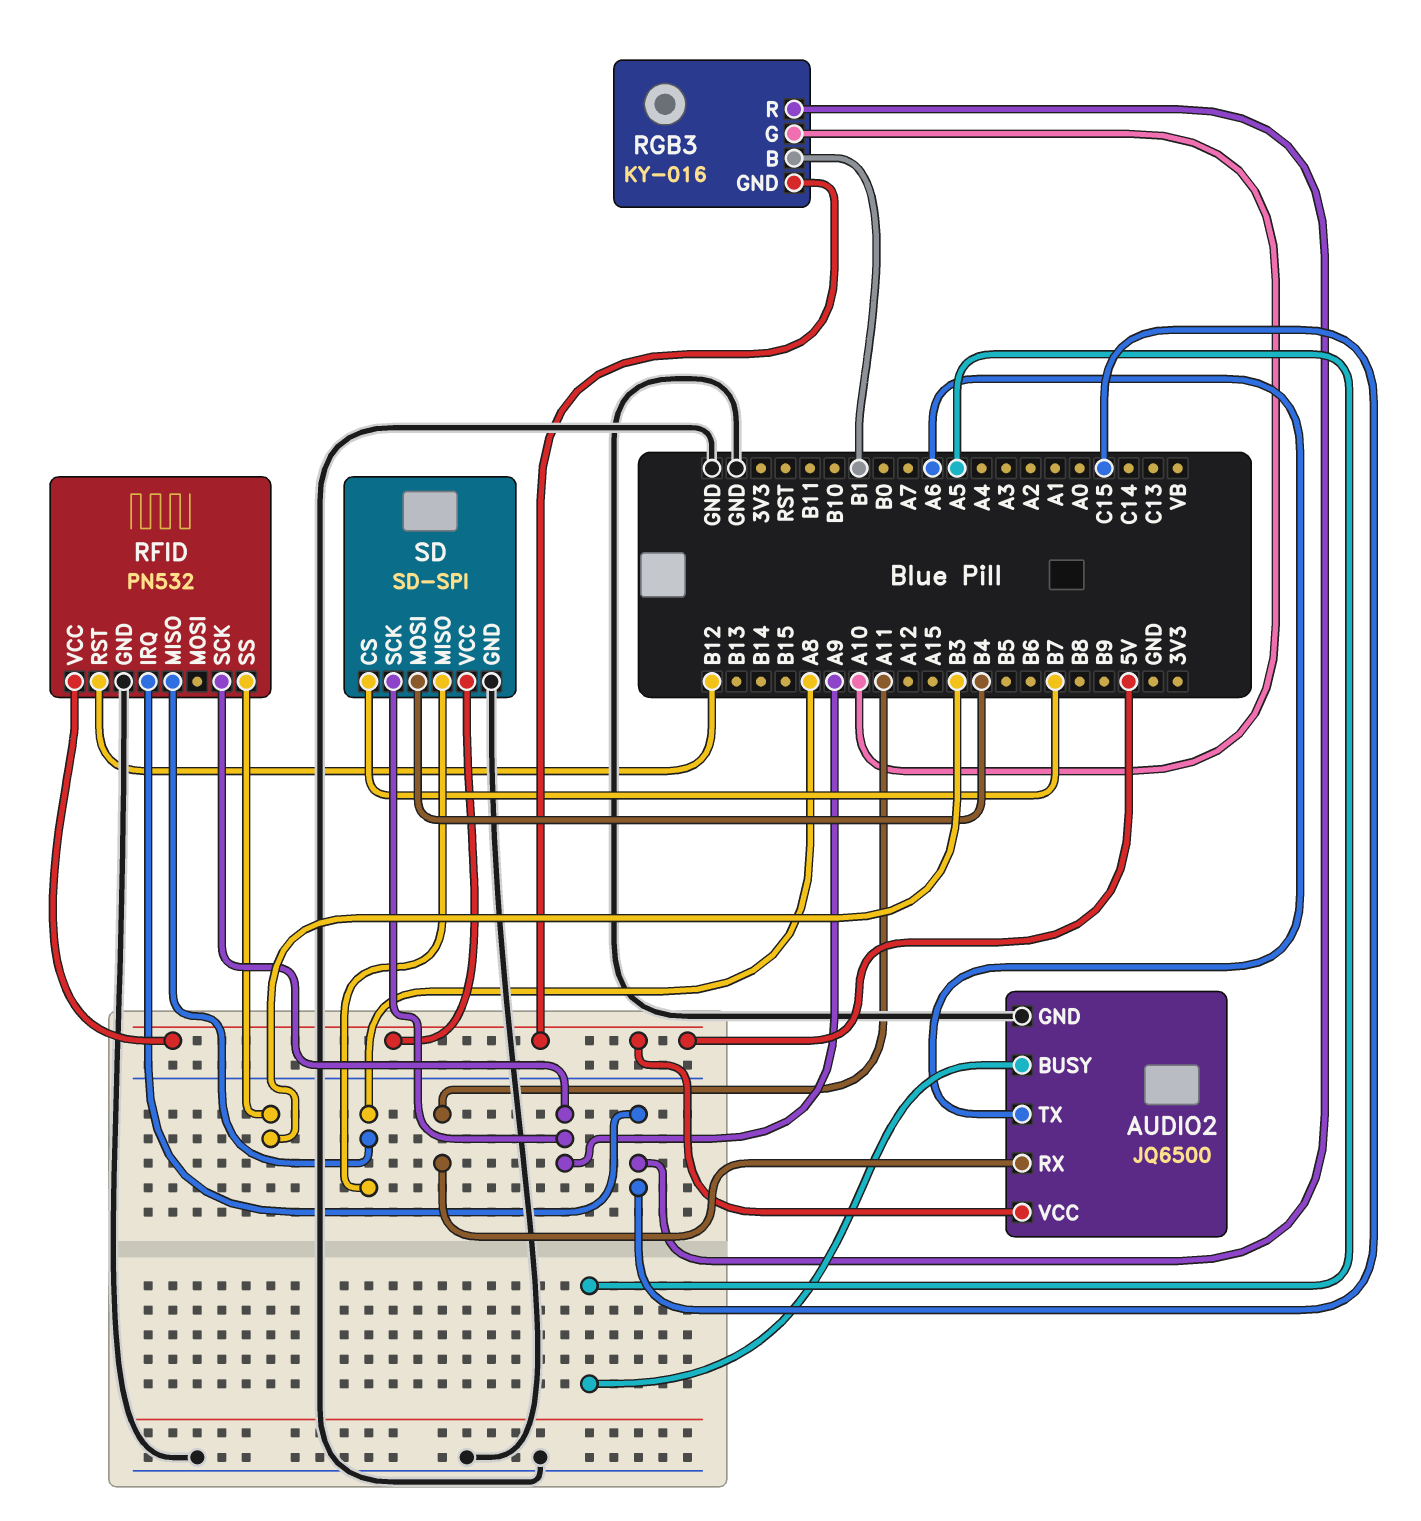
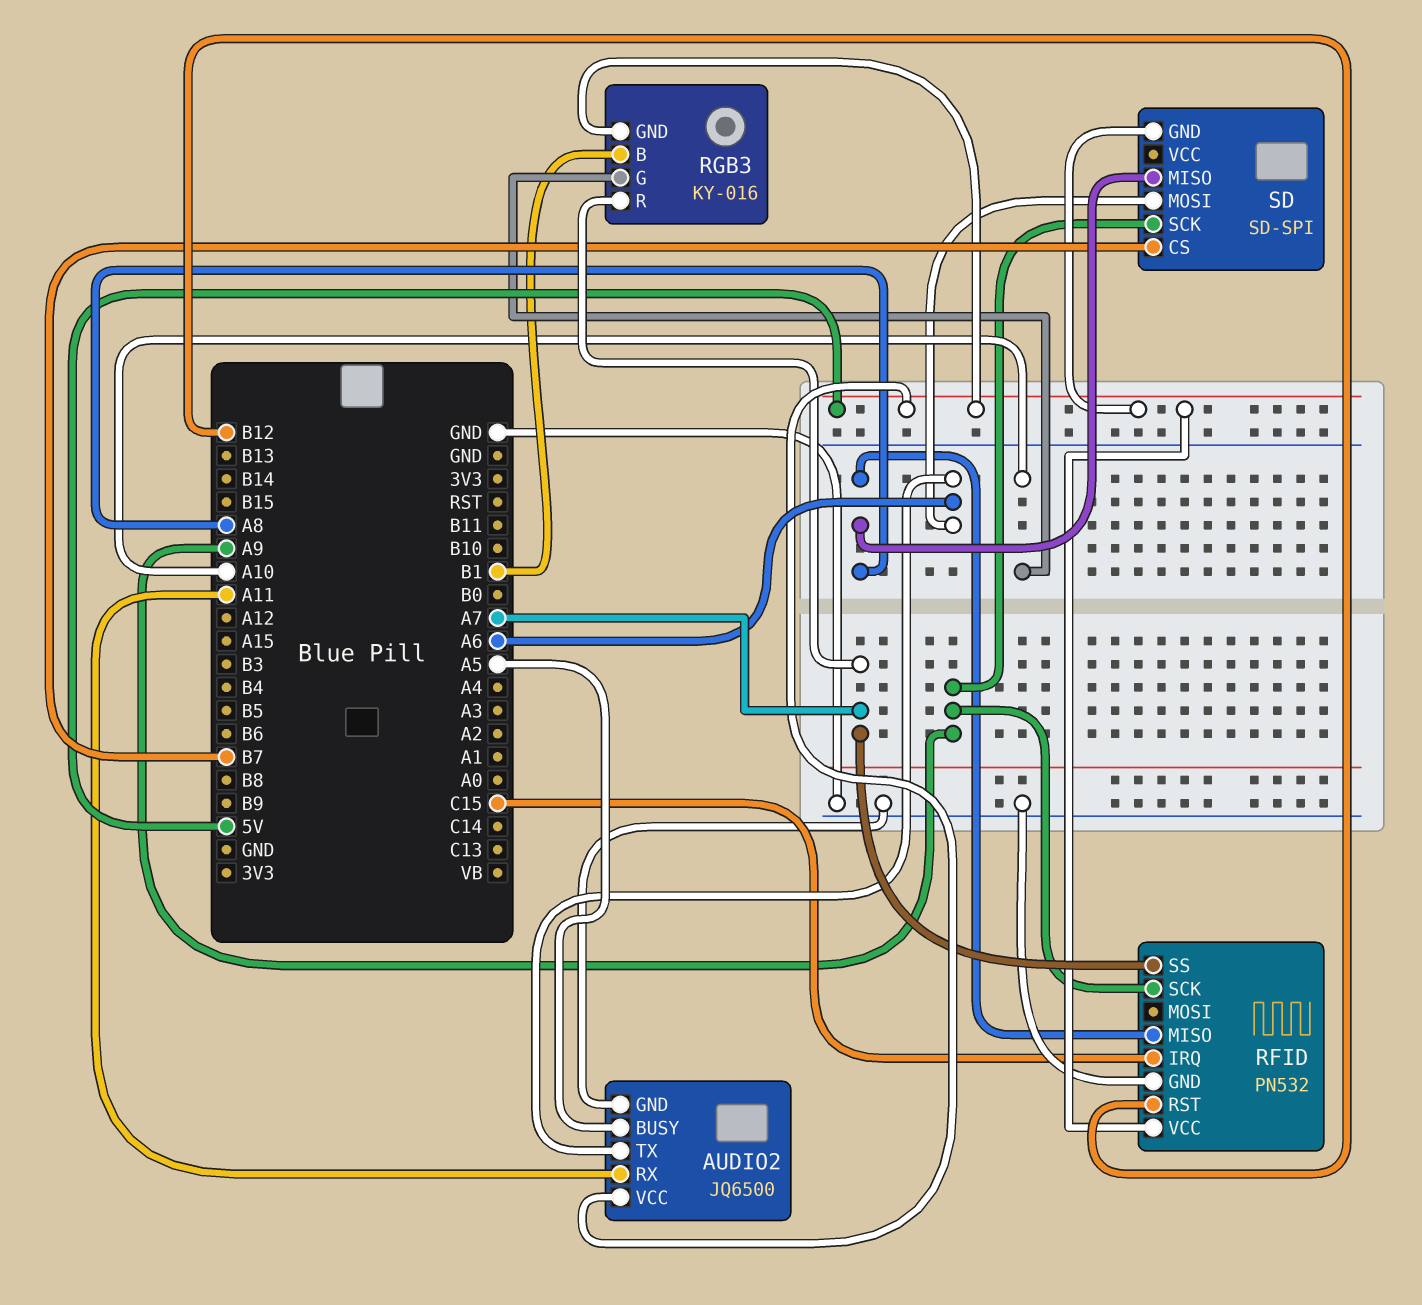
RFID pin SS: B3 -> A7
RGB3 pin R: C15 -> A7
SD pin GND: GND -> 5V
SD pin MOSI: B4 -> A6
SD pin VCC: 5V -> none

